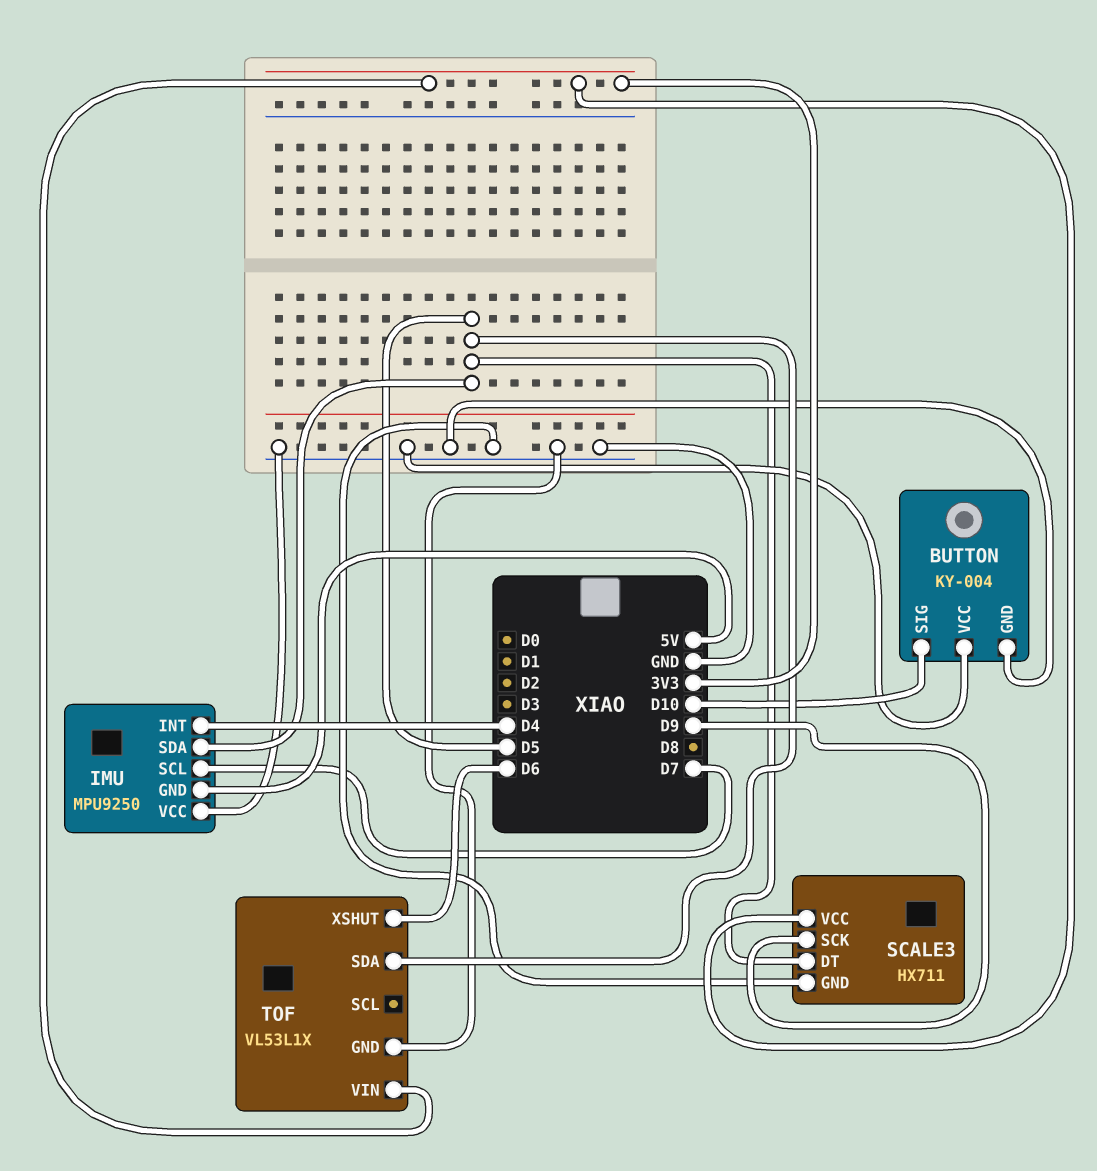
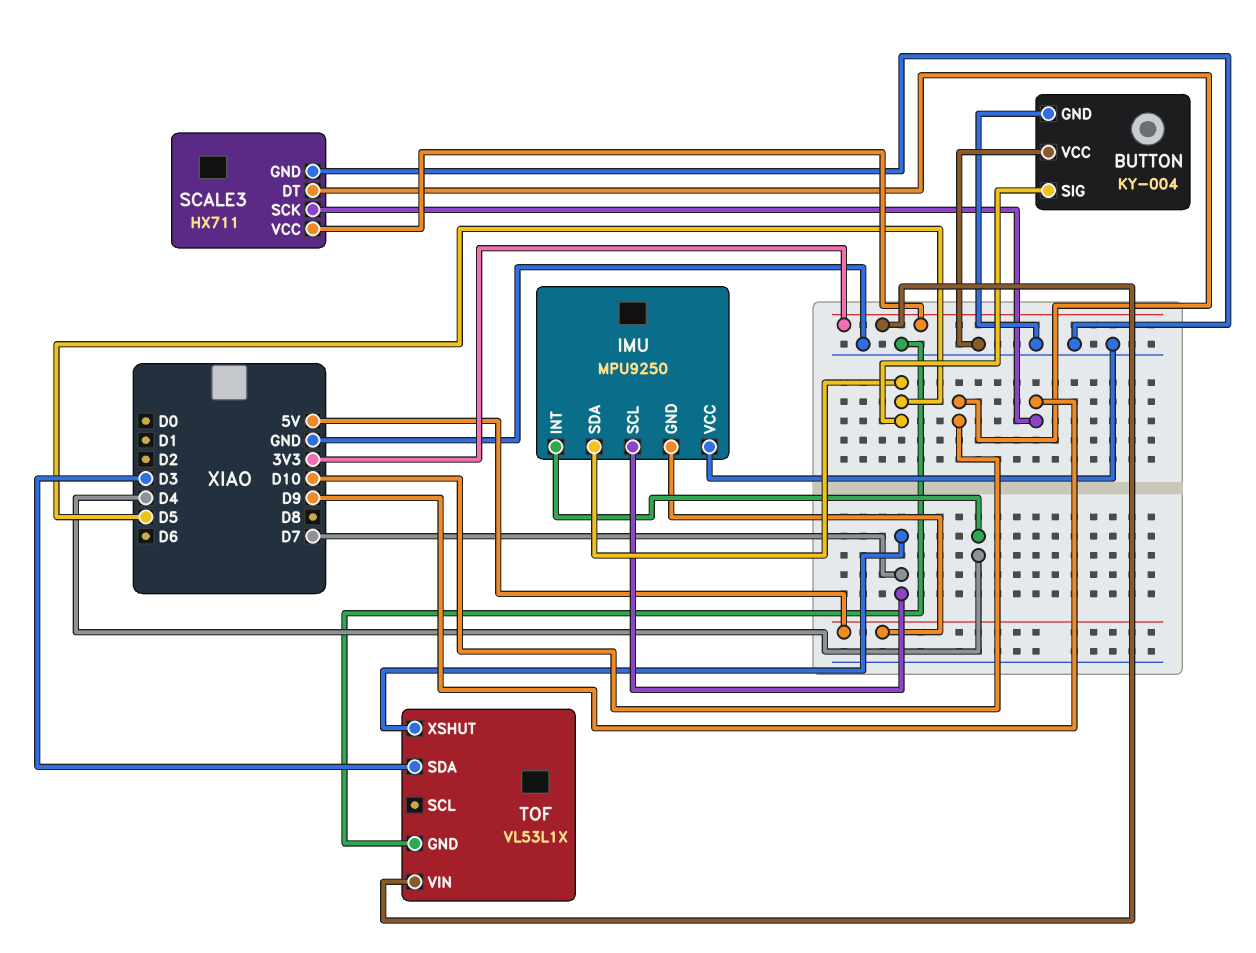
BUTTON pin SIG: D10 -> D5
SCALE3 pin DT: D5 -> D10
TOF pin SDA: D5 -> D3
TOF pin XSHUT: D6 -> D7

